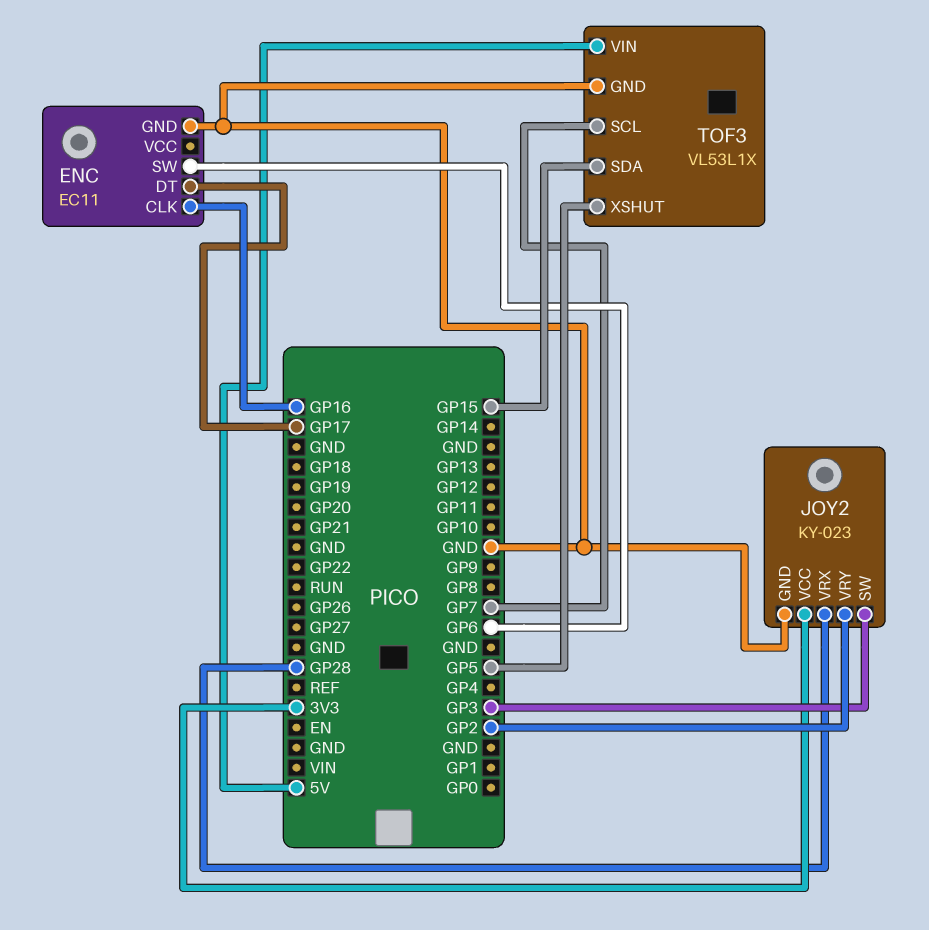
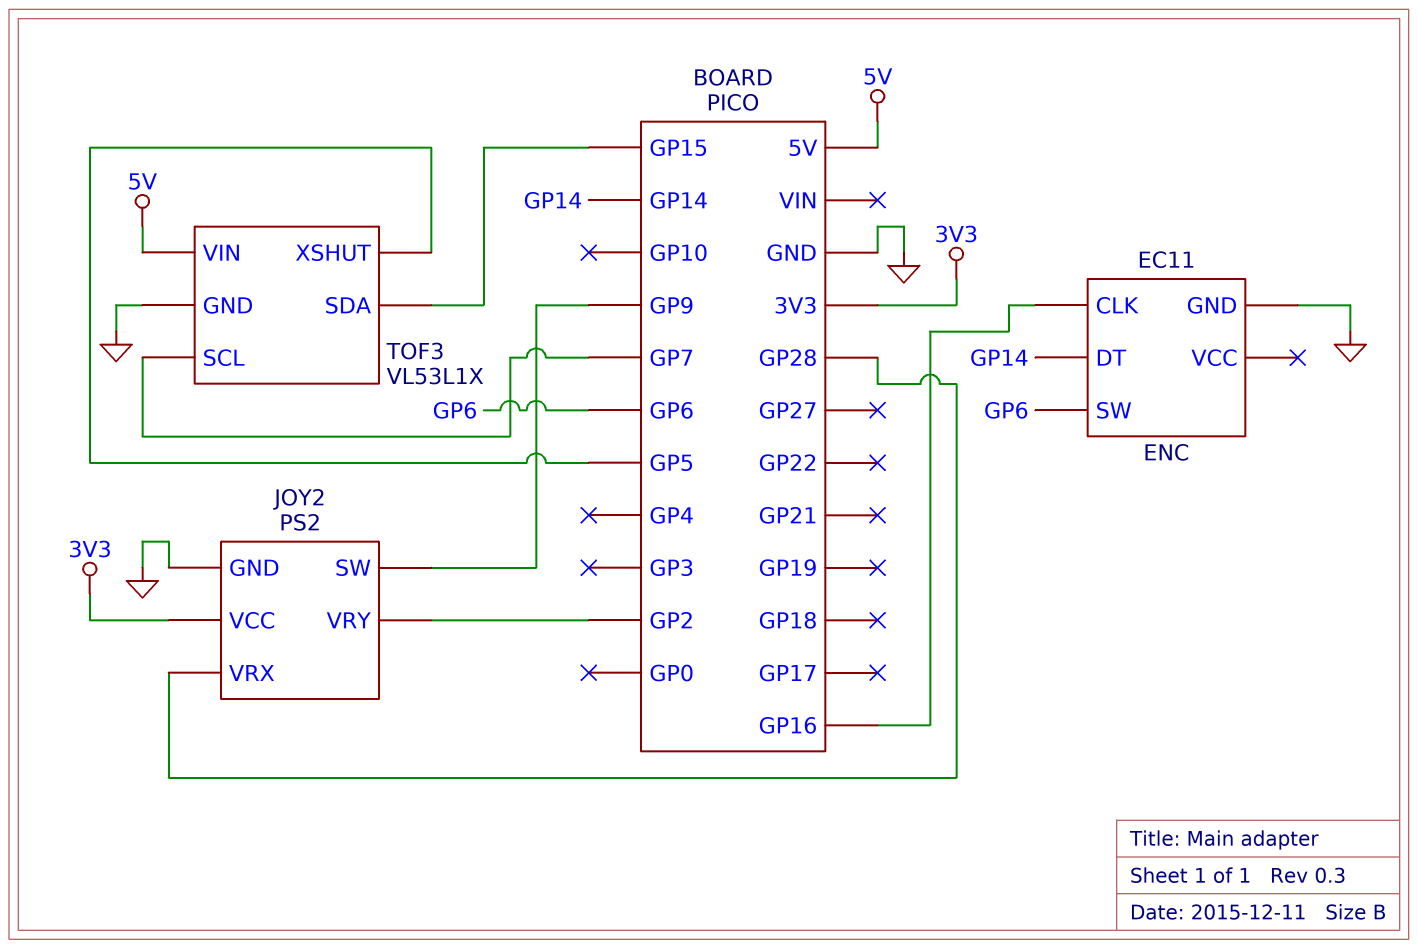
ENC pin DT: GP17 -> GP14
JOY2: KY-023 -> PS2
JOY2 pin SW: GP3 -> GP9

